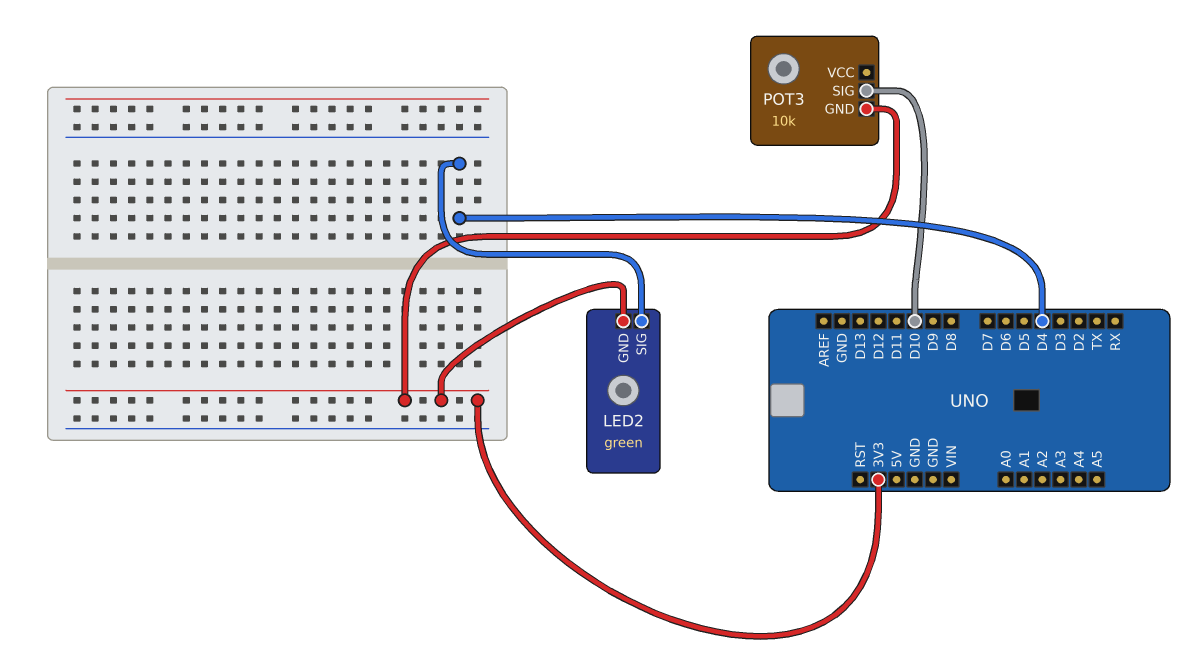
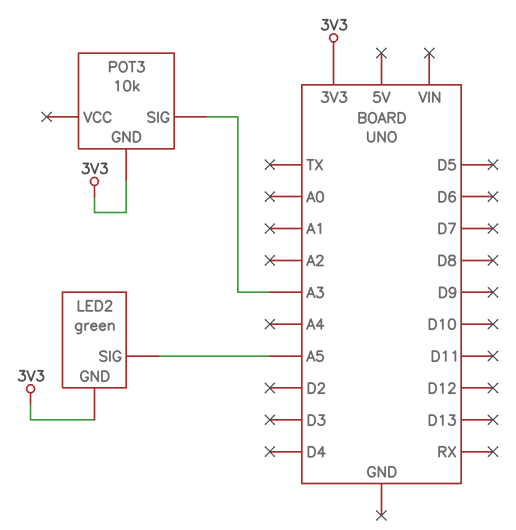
LED2 pin SIG: D4 -> A5
POT3 pin SIG: D10 -> A3

